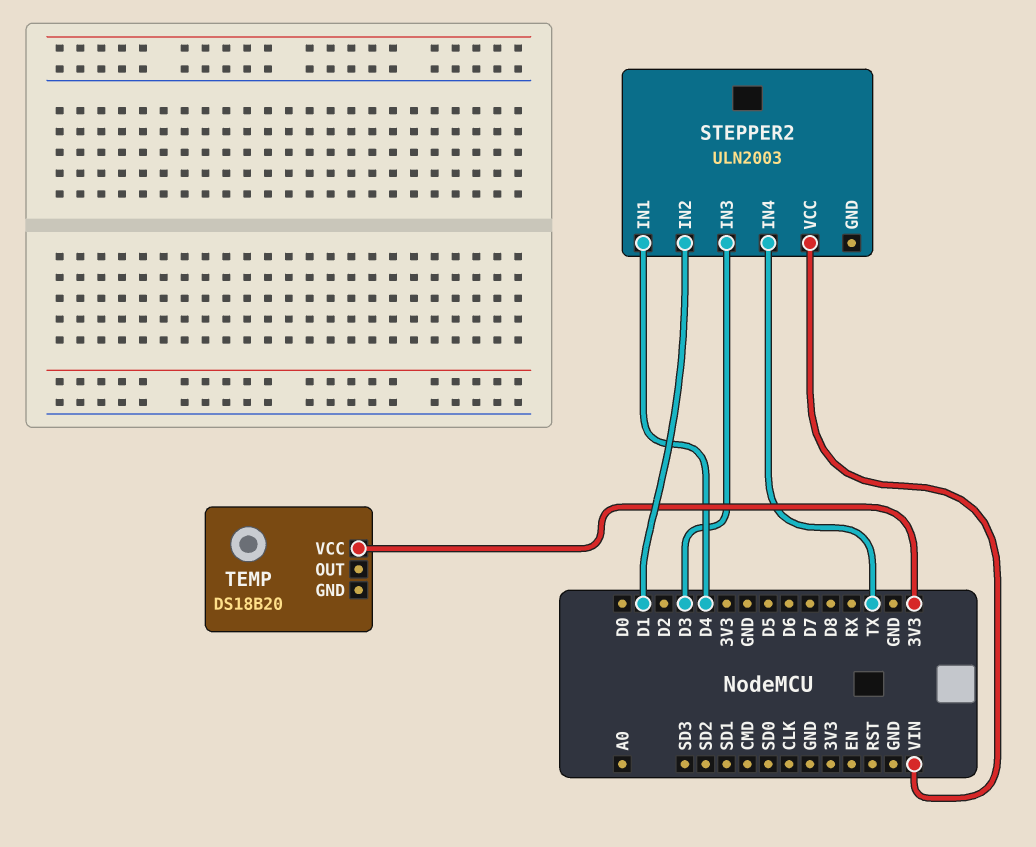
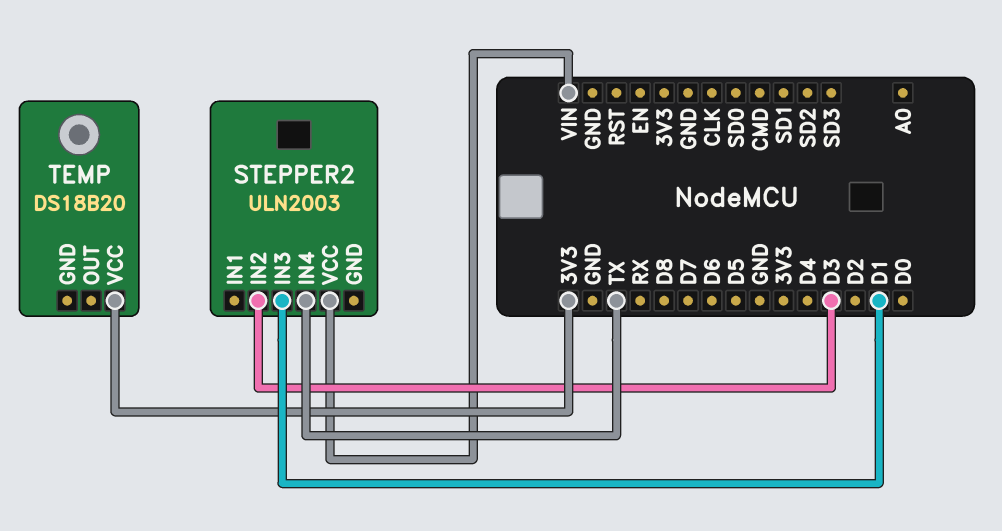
STEPPER2 pin IN1: D4 -> none
STEPPER2 pin IN2: D1 -> D3
STEPPER2 pin IN3: D3 -> D1

